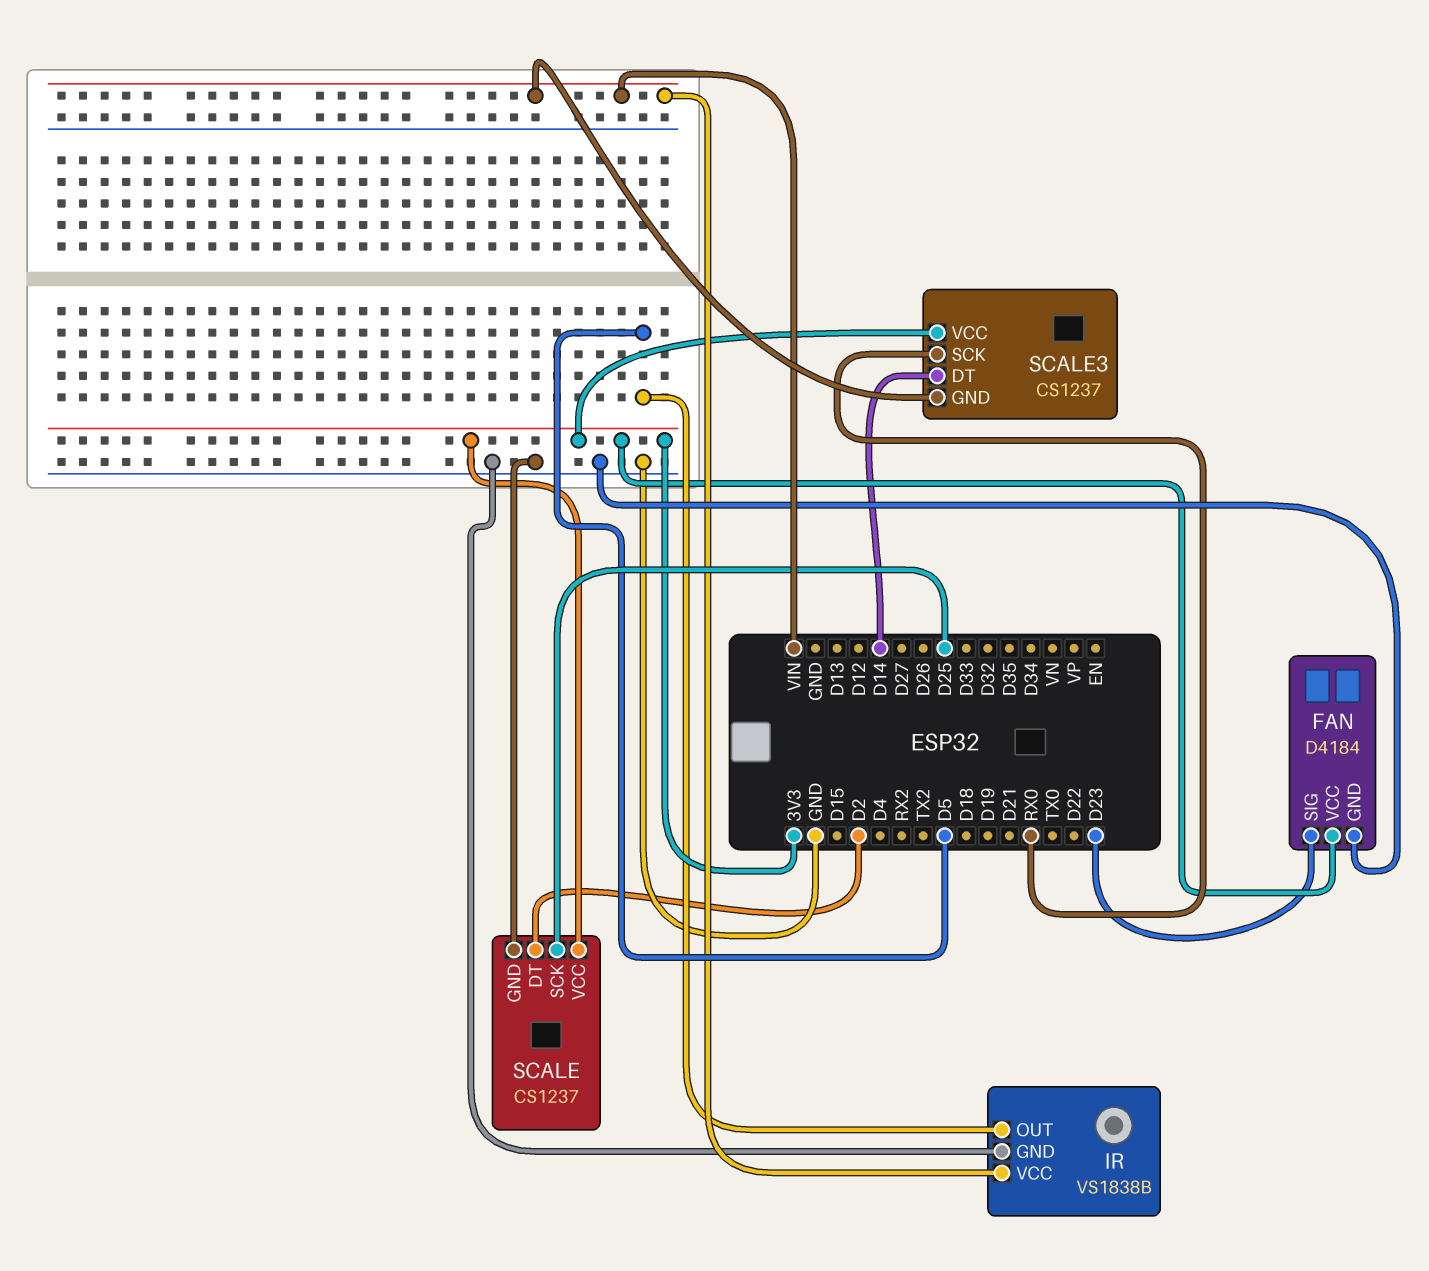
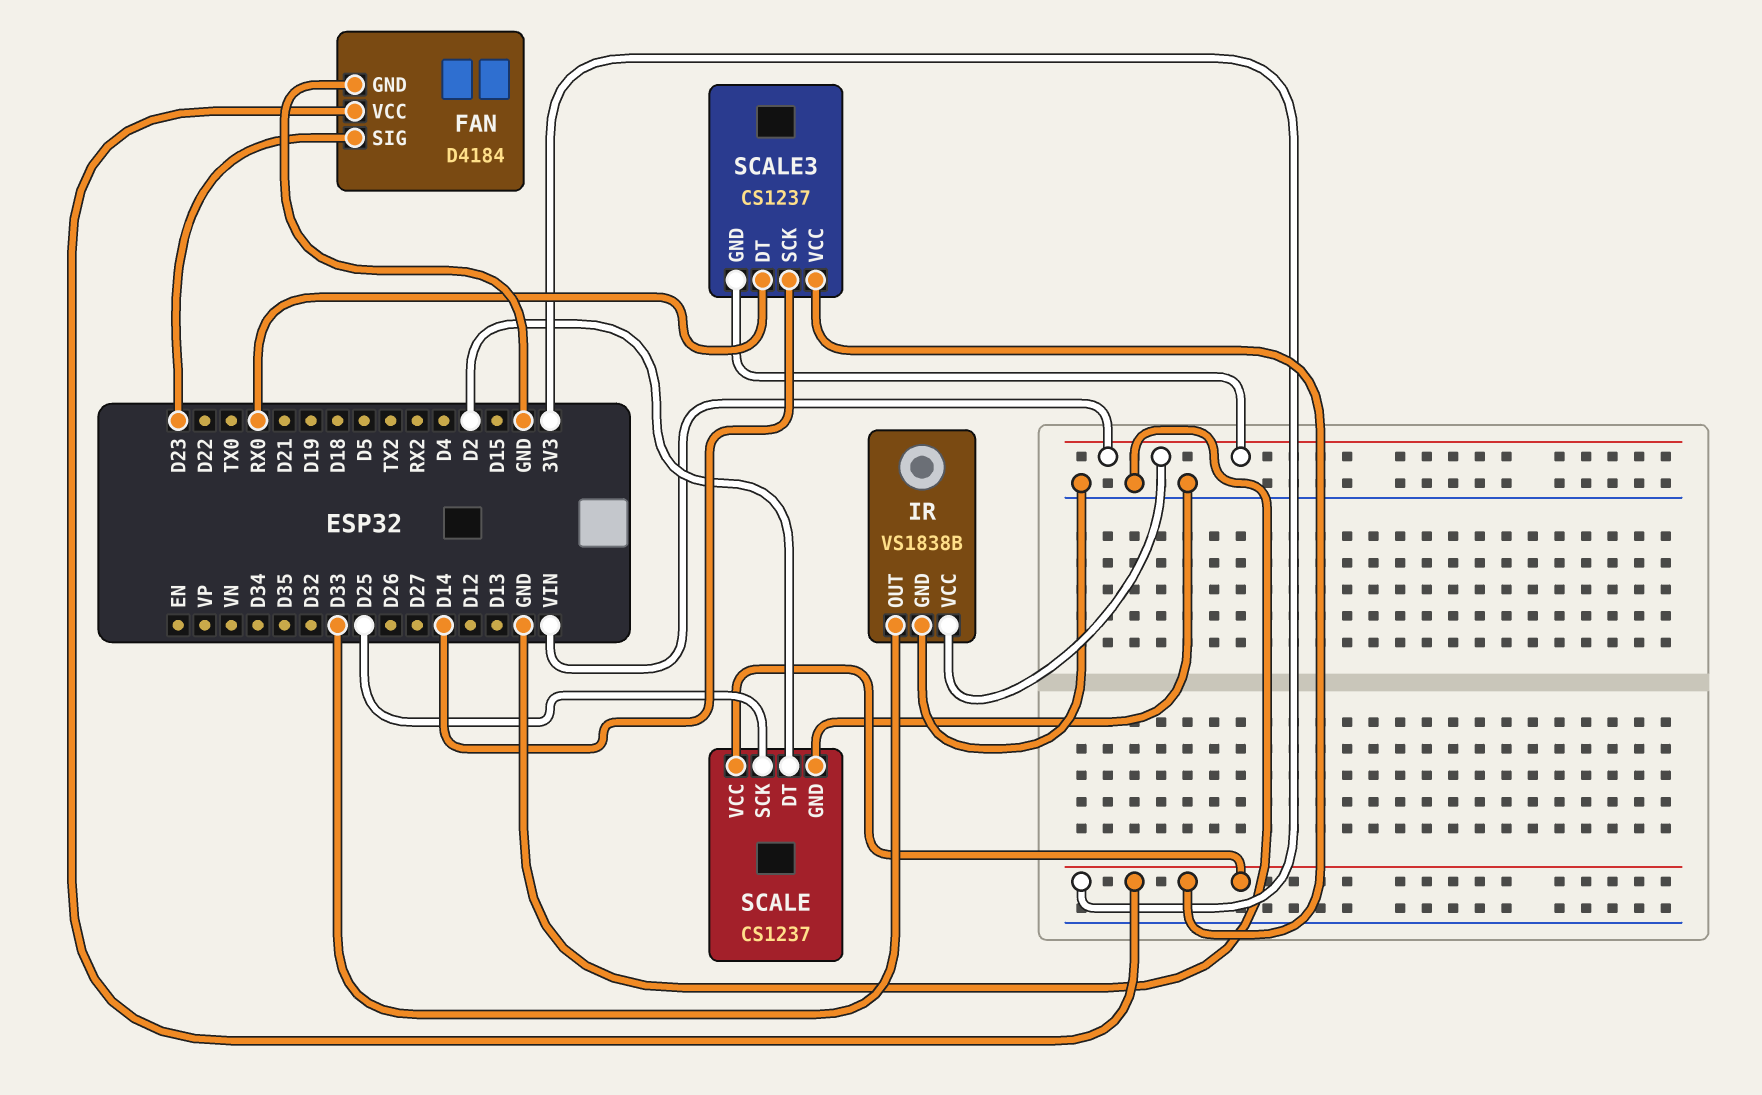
IR pin OUT: D5 -> D33
SCALE3 pin DT: D14 -> RX0
SCALE3 pin SCK: RX0 -> D14

